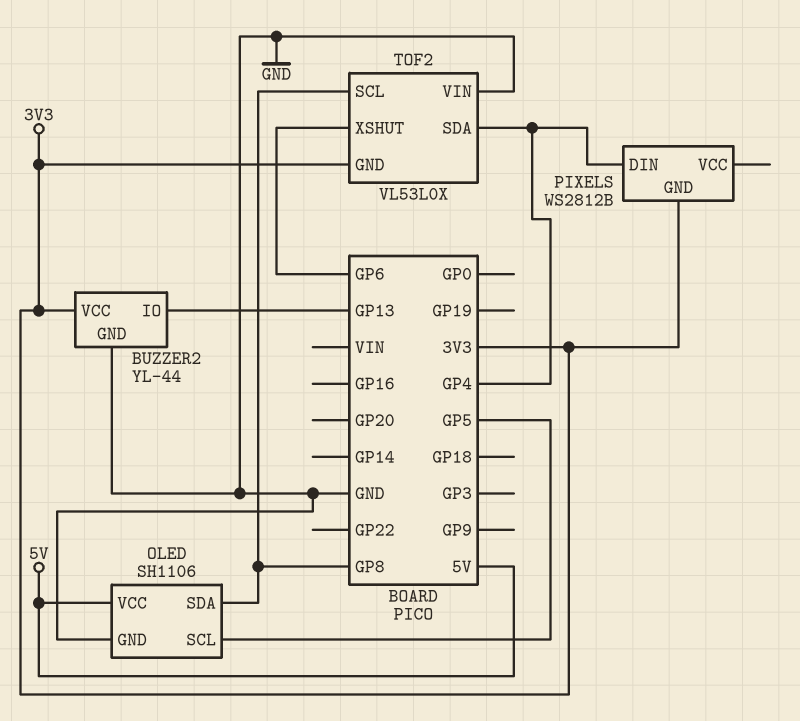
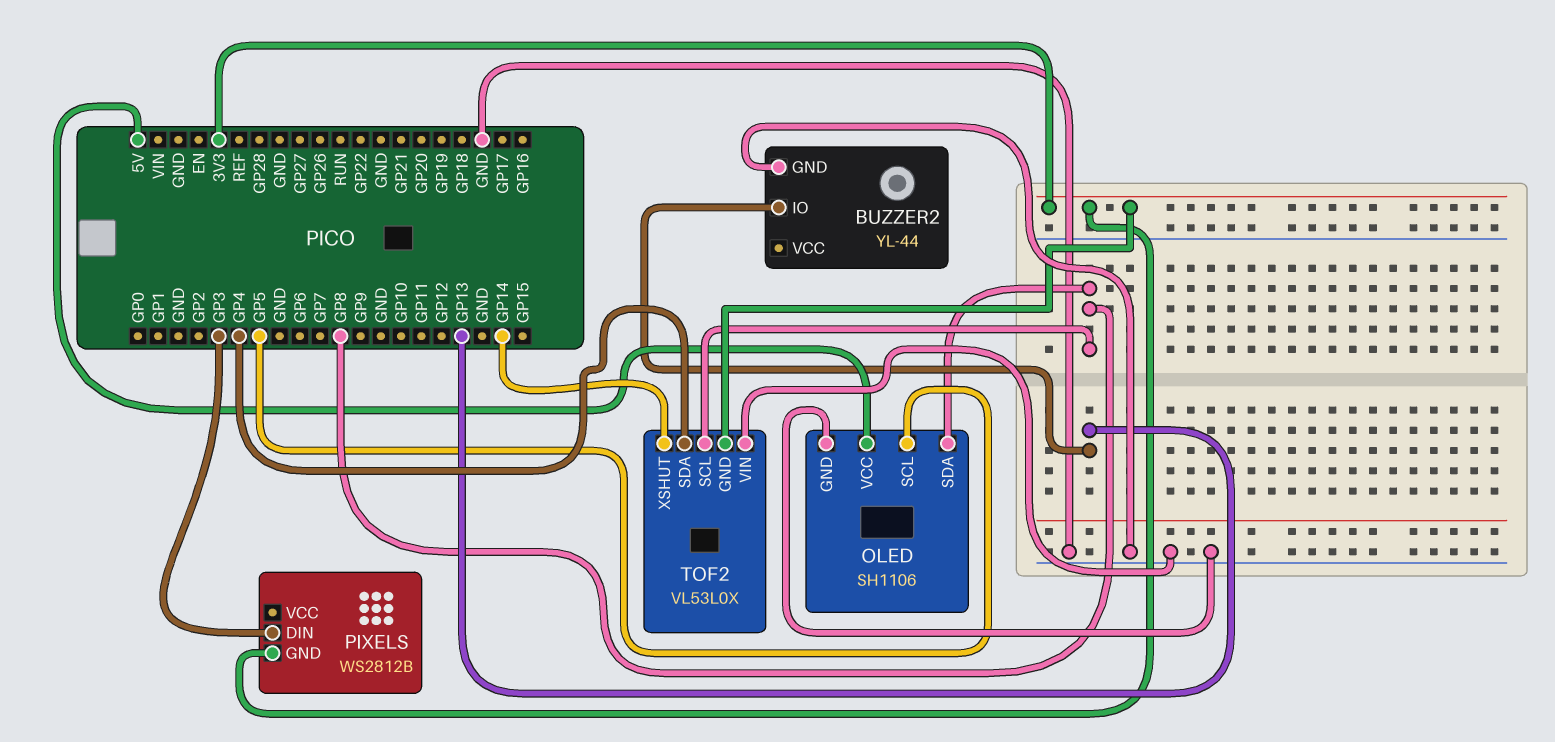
BUZZER2 pin VCC: 3V3 -> none
PIXELS pin DIN: GP4 -> GP3
TOF2 pin XSHUT: GP6 -> GP14

